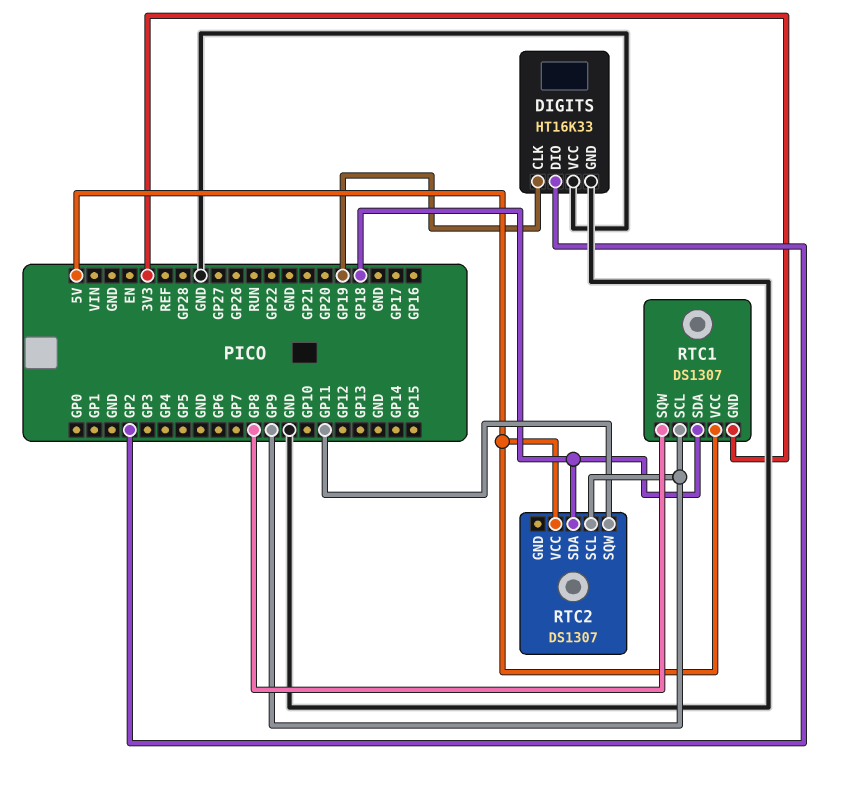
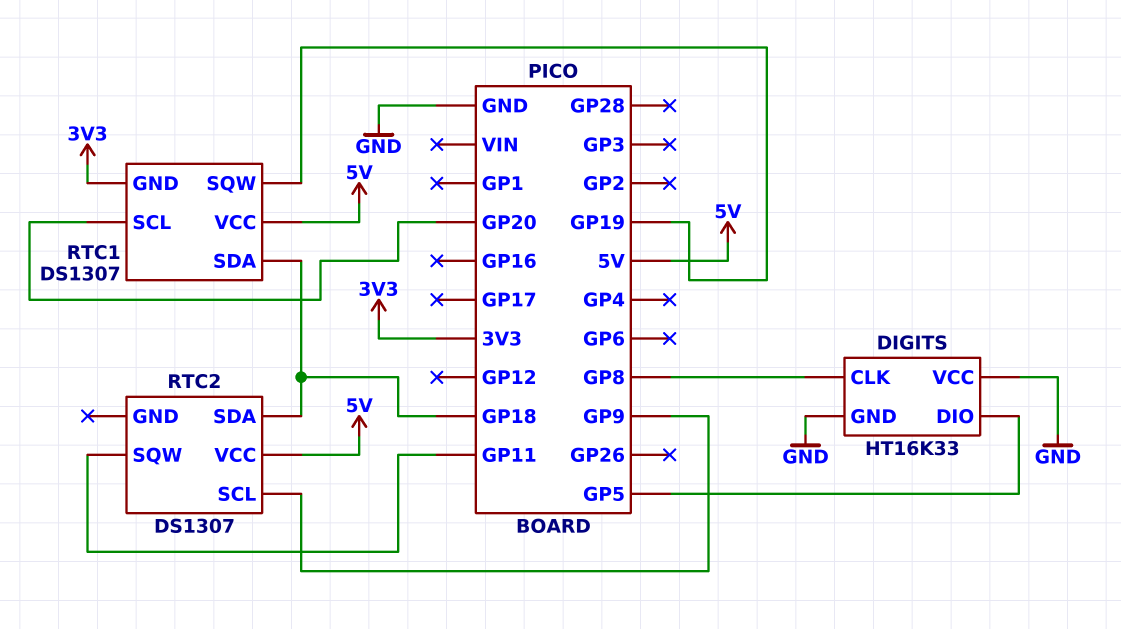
DIGITS pin CLK: GP19 -> GP8
DIGITS pin DIO: GP2 -> GP5
RTC1 pin SCL: GP9 -> GP20
RTC1 pin SQW: GP8 -> GP19

